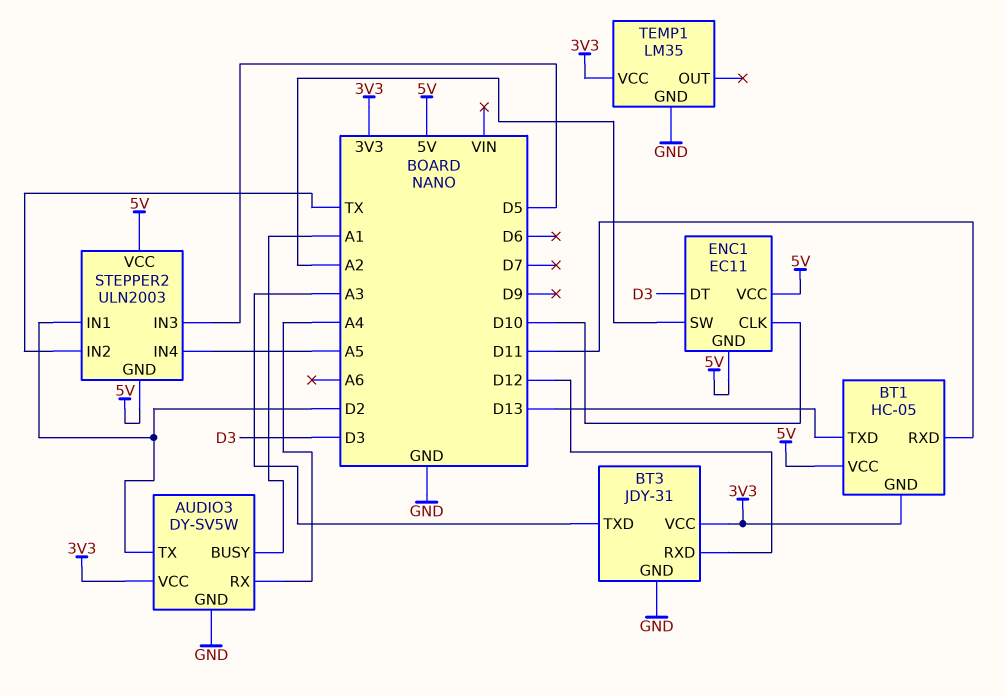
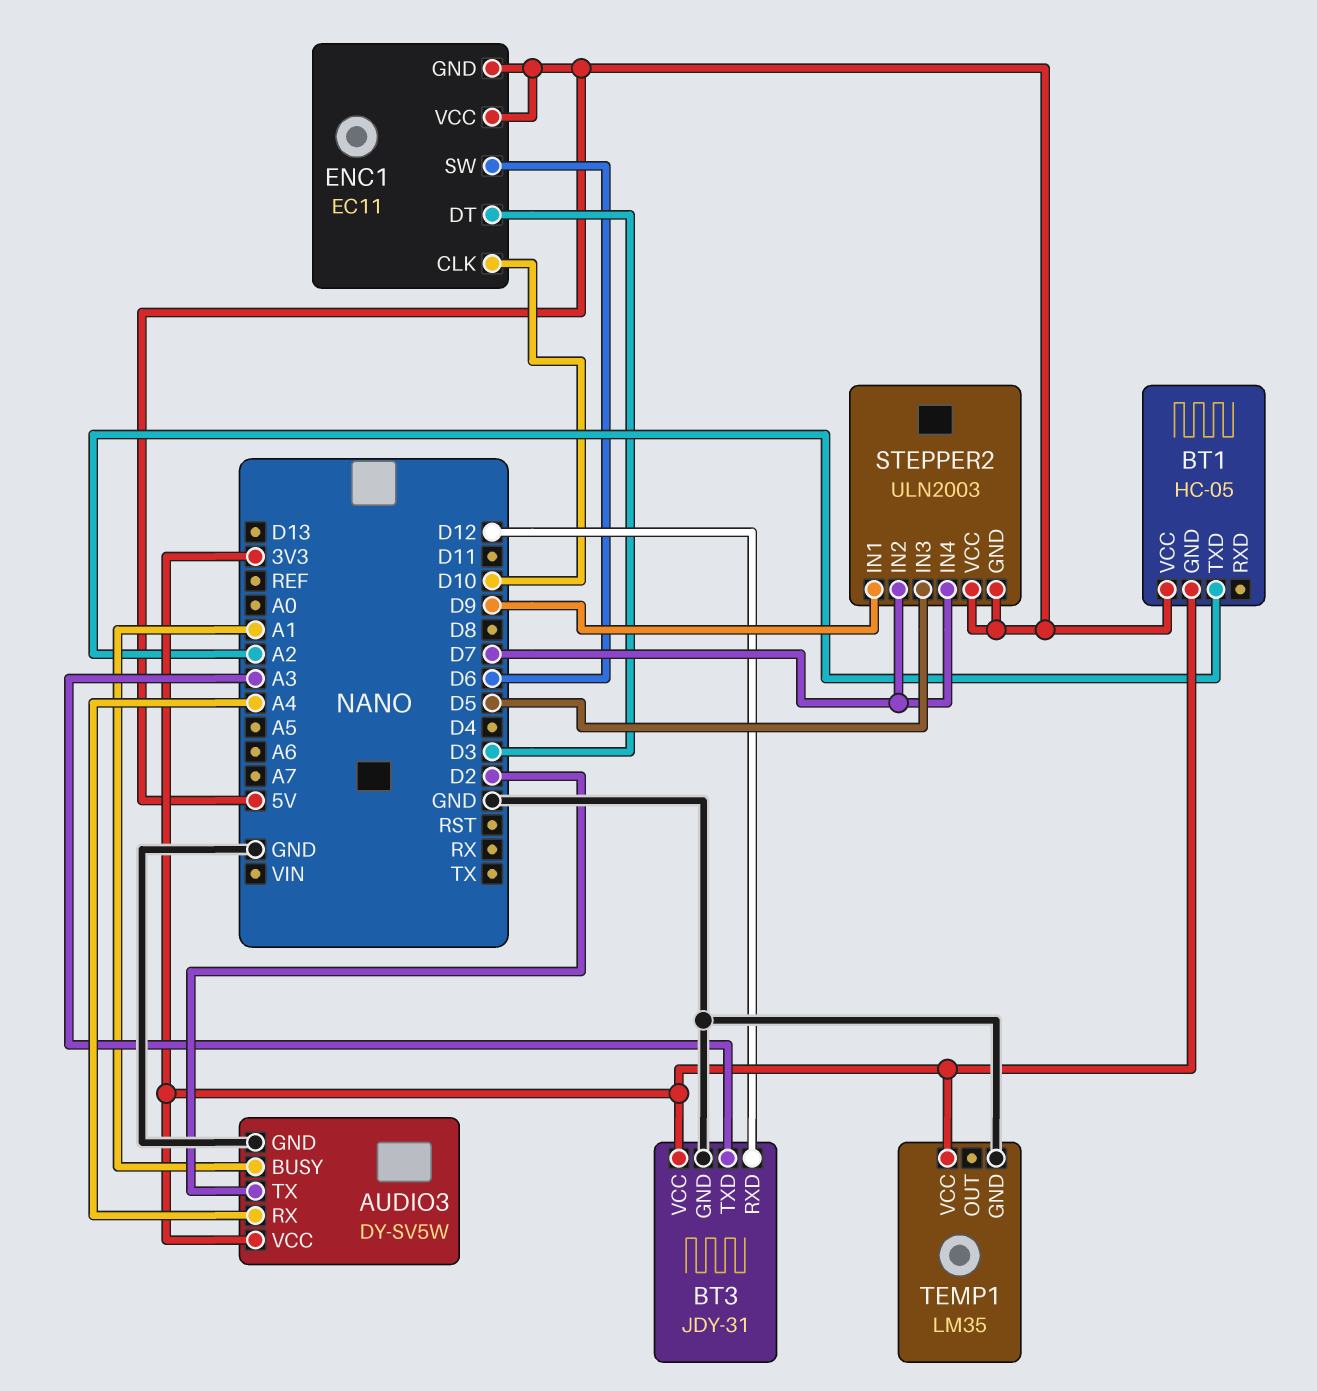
BT1 pin RXD: D11 -> none
BT1 pin TXD: D13 -> A2
ENC1 pin SW: A2 -> D6
STEPPER2 pin IN1: D2 -> D9
STEPPER2 pin IN2: TX -> D7
STEPPER2 pin IN4: A5 -> D7

